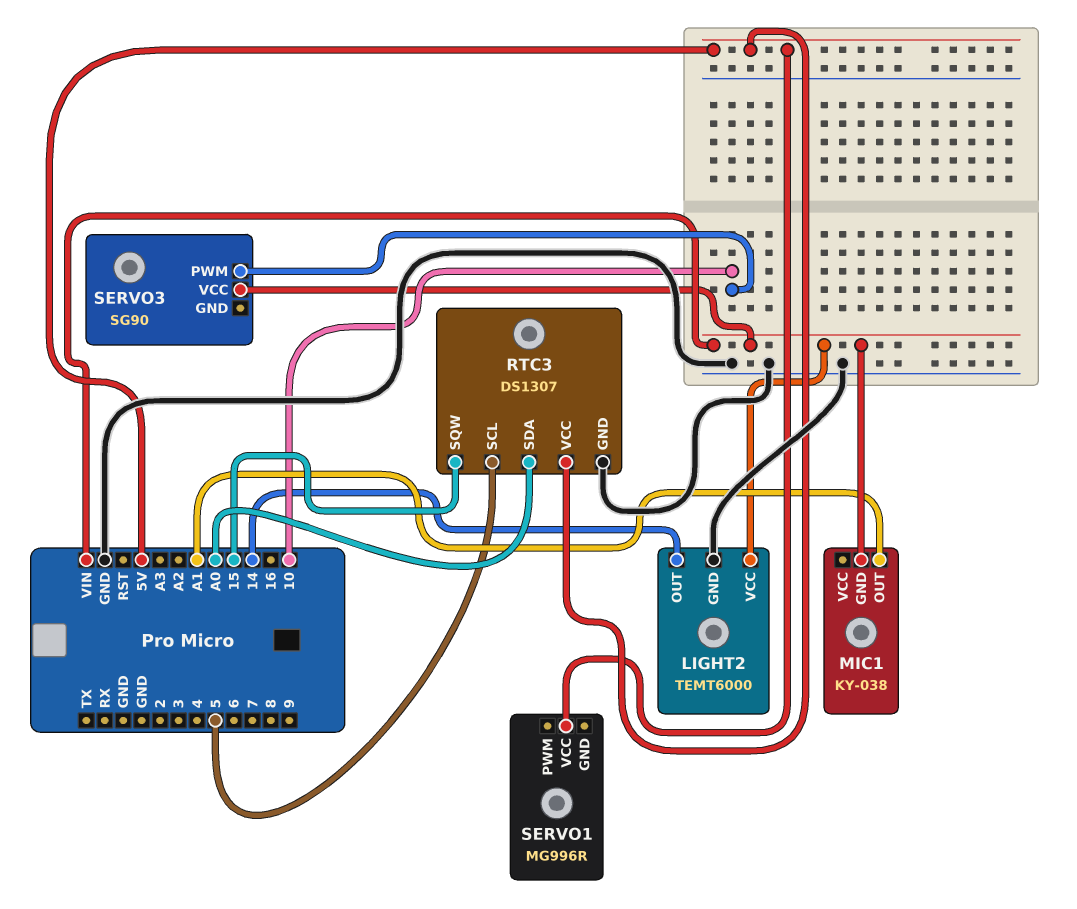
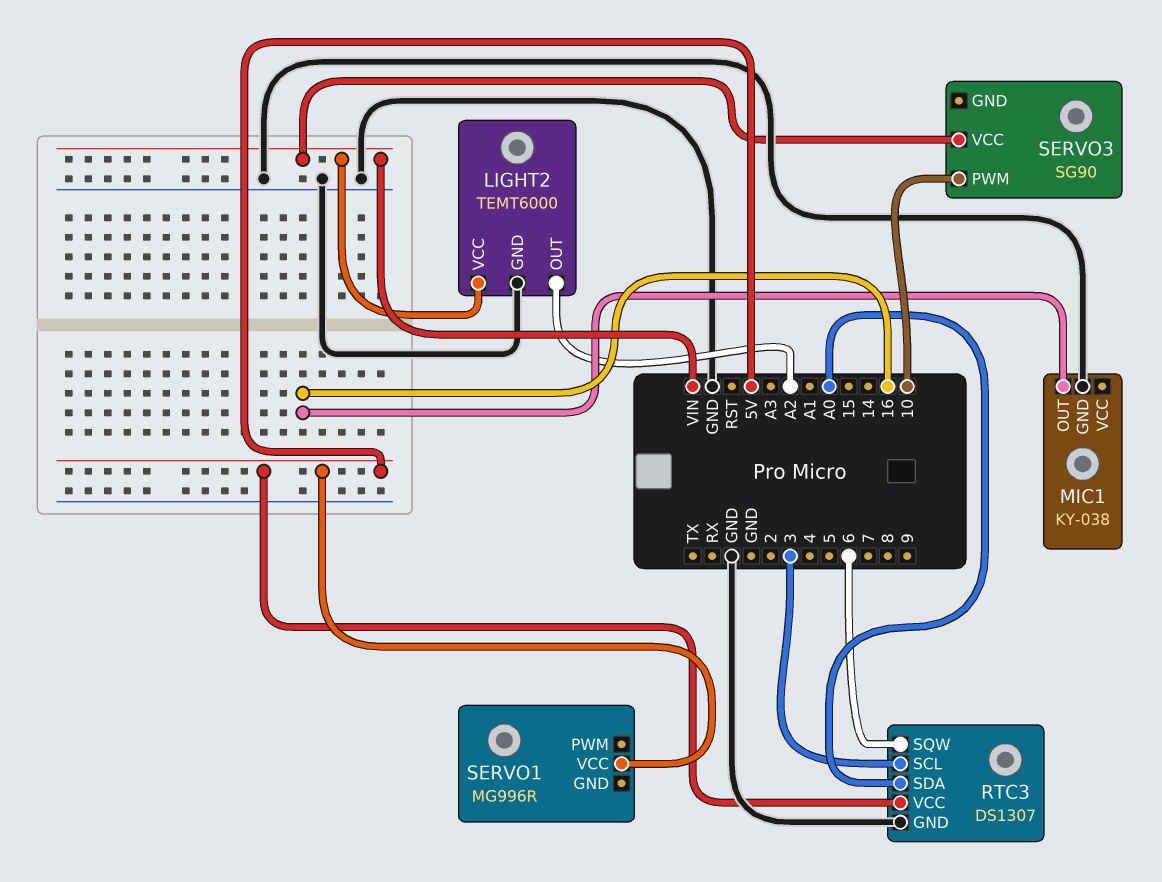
LIGHT2 pin OUT: 14 -> A2
MIC1 pin GND: VIN -> GND
MIC1 pin OUT: A1 -> 16
RTC3 pin SCL: 5 -> 3
RTC3 pin SQW: 15 -> 6

